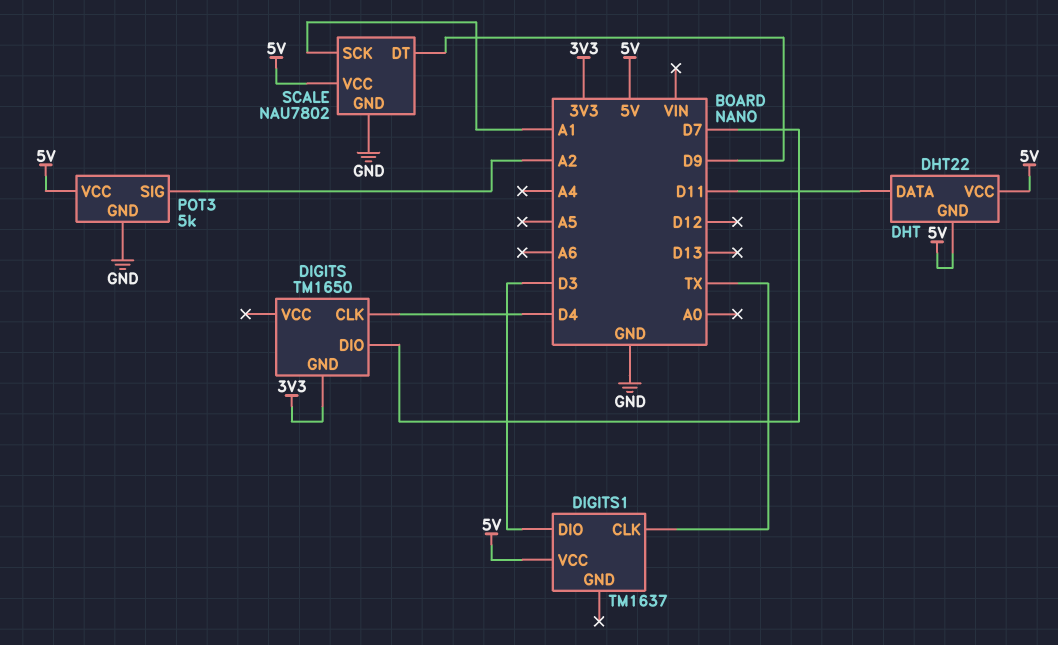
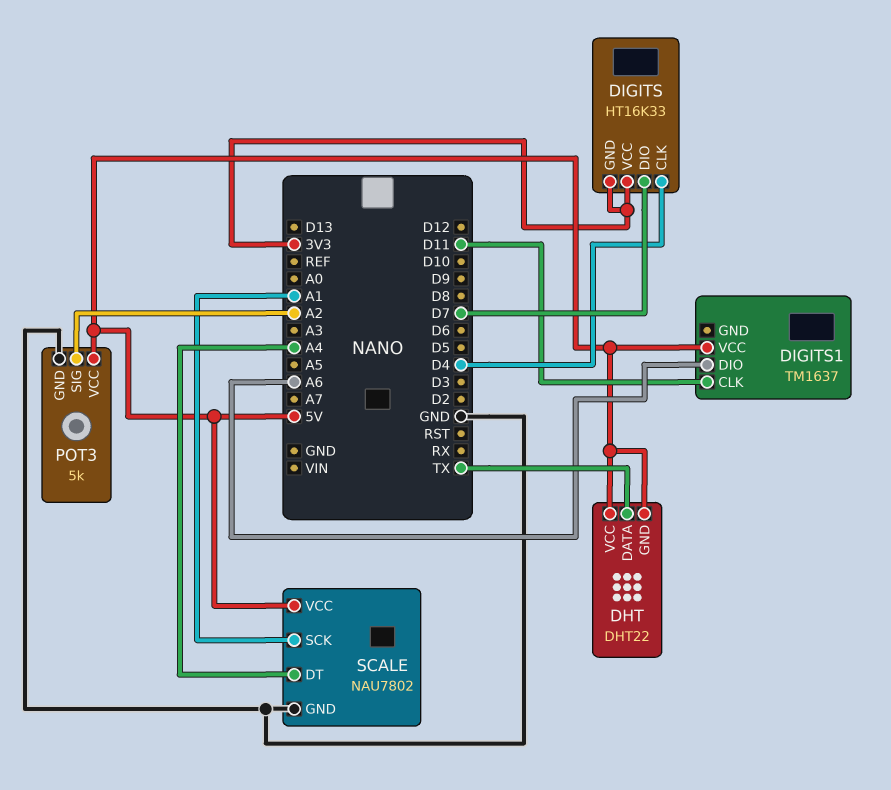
DHT pin DATA: D11 -> TX
DIGITS: TM1650 -> HT16K33
DIGITS pin VCC: none -> 3V3
DIGITS1 pin CLK: TX -> D11
DIGITS1 pin DIO: D3 -> A6
SCALE pin DT: D9 -> A4

